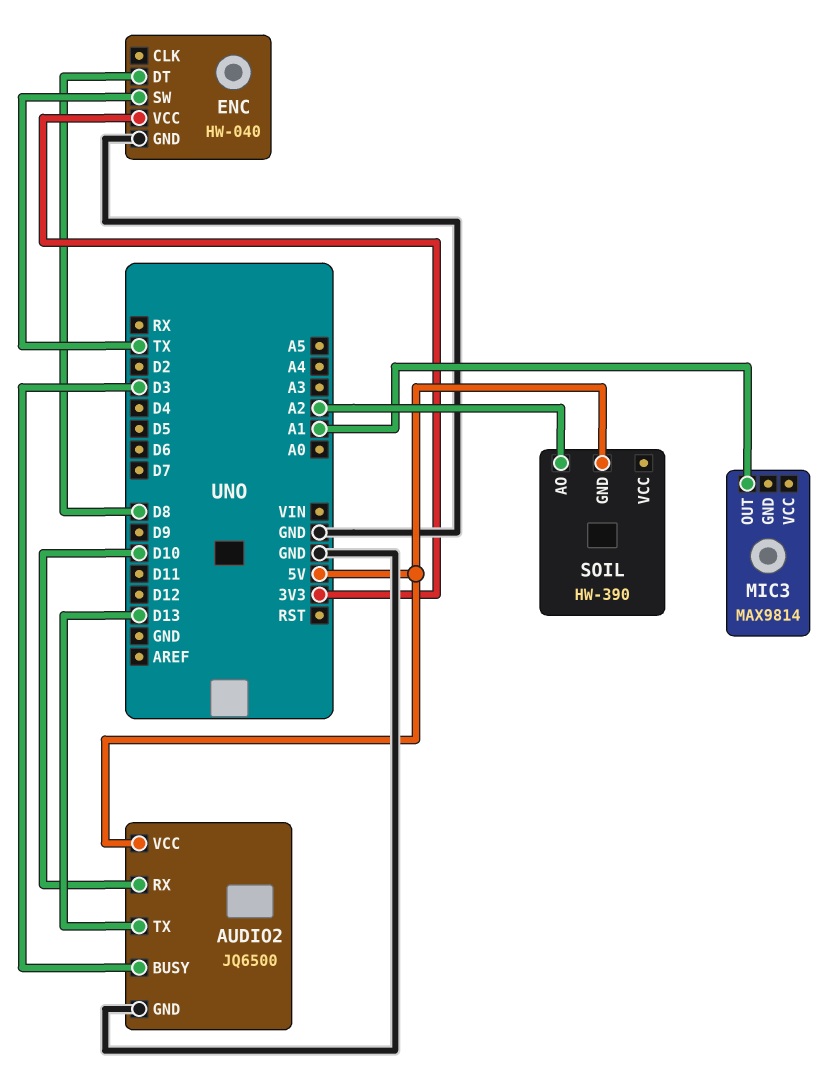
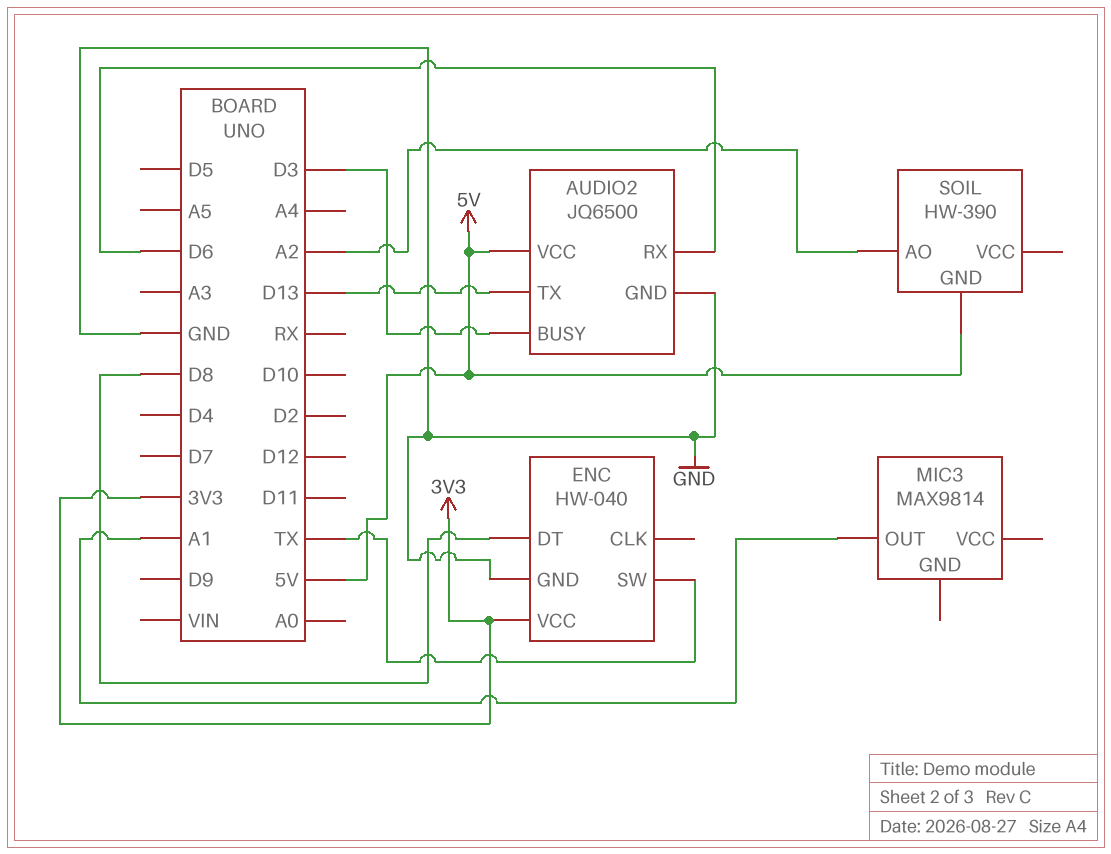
AUDIO2 pin RX: D10 -> D6

